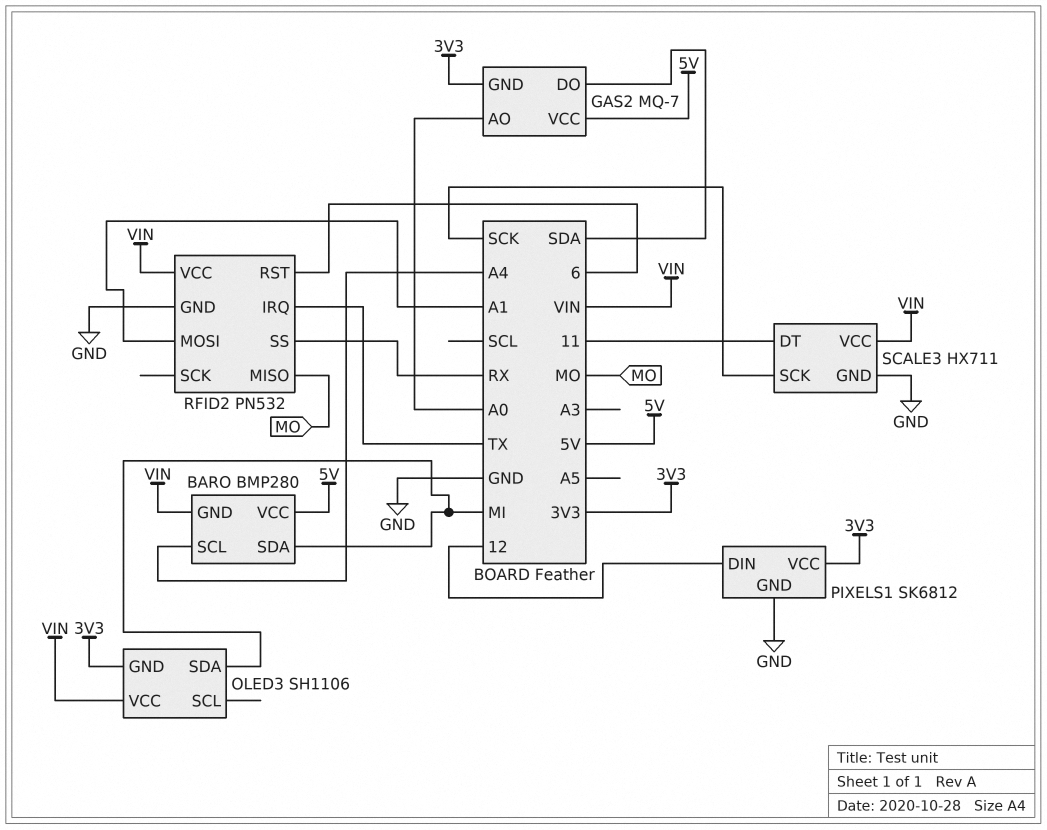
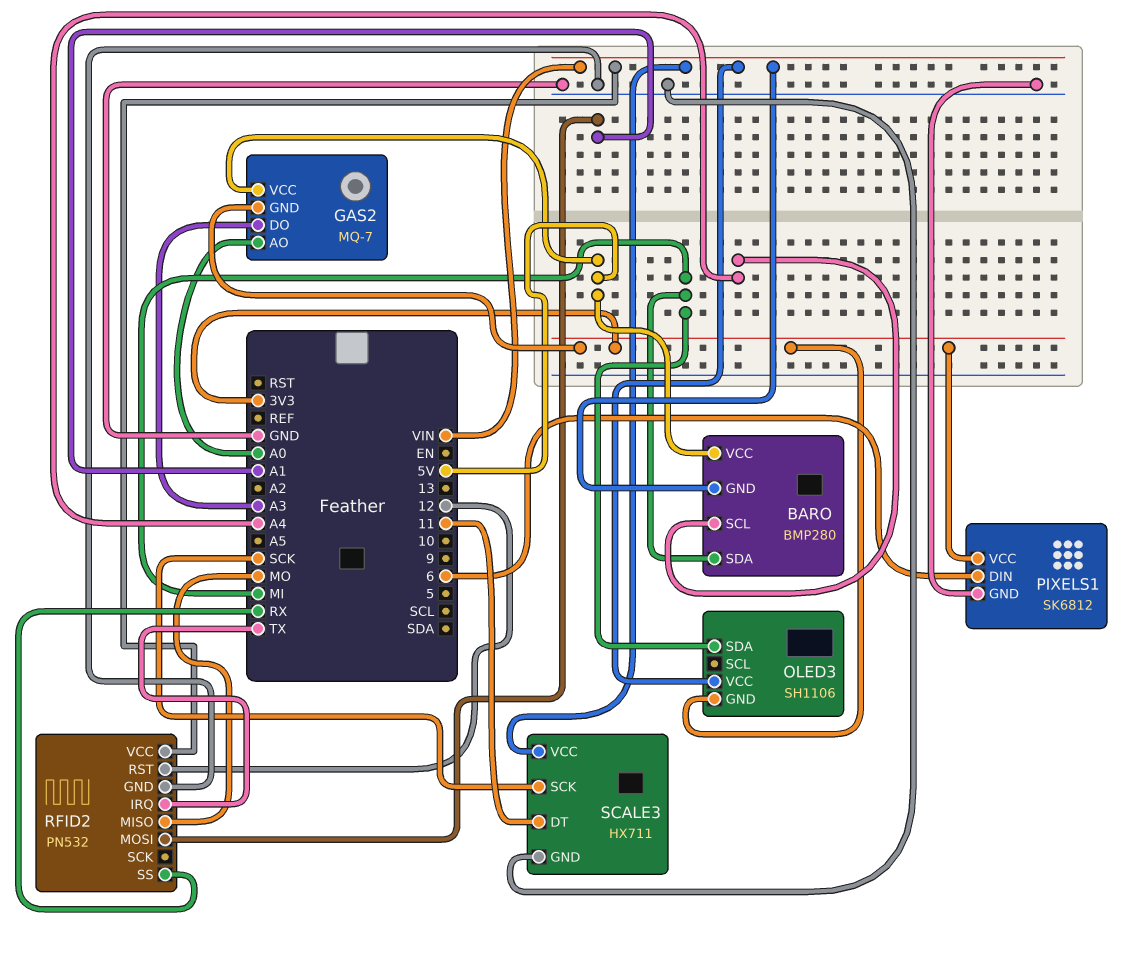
GAS2 pin DO: SDA -> A3
PIXELS1 pin DIN: 12 -> 6
RFID2 pin RST: 6 -> 12

